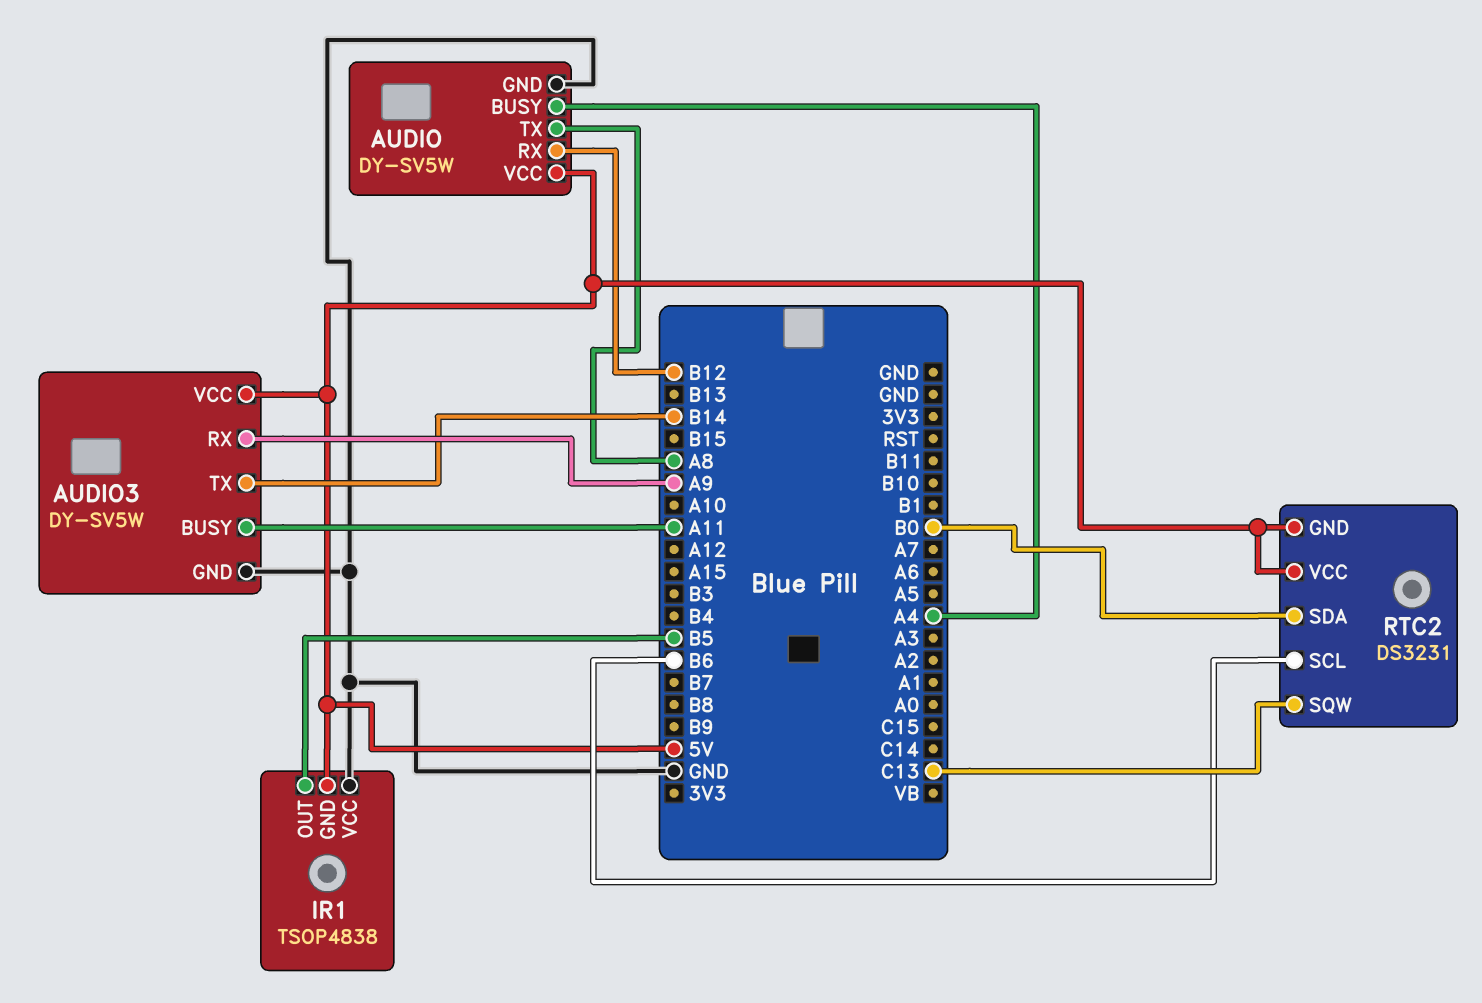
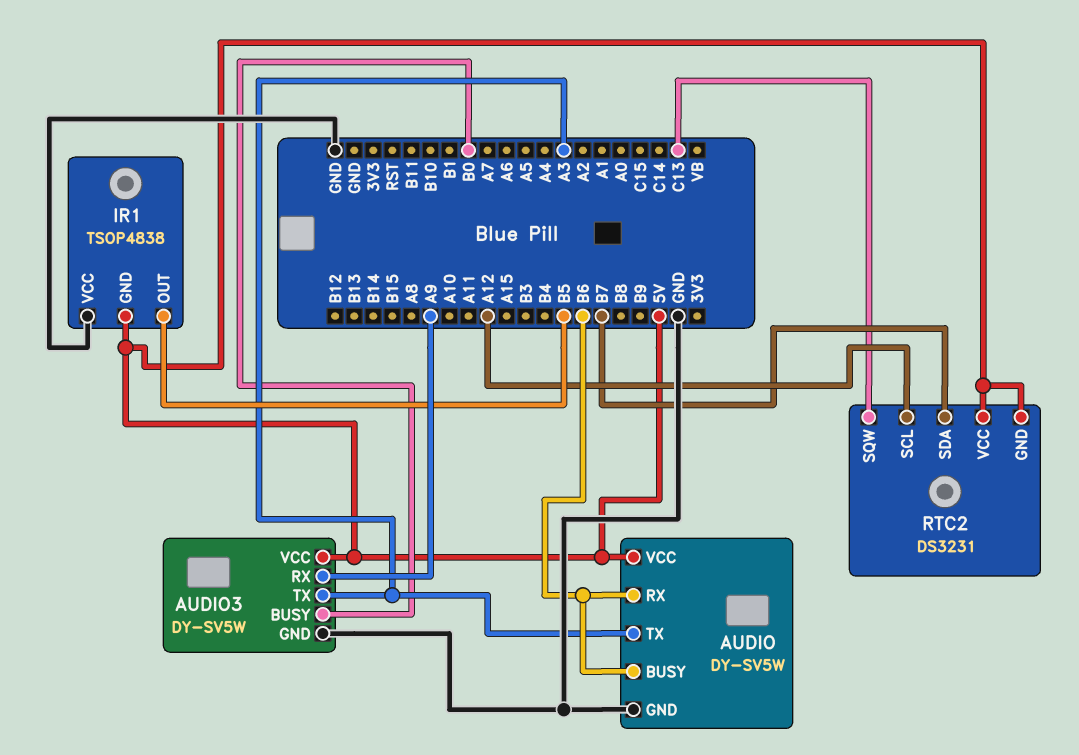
AUDIO pin BUSY: A4 -> B6
AUDIO pin RX: B12 -> B6
AUDIO pin TX: A8 -> A3
AUDIO3 pin BUSY: A11 -> B0
AUDIO3 pin TX: B14 -> A3
RTC2 pin SCL: B6 -> A12
RTC2 pin SDA: B0 -> B7

